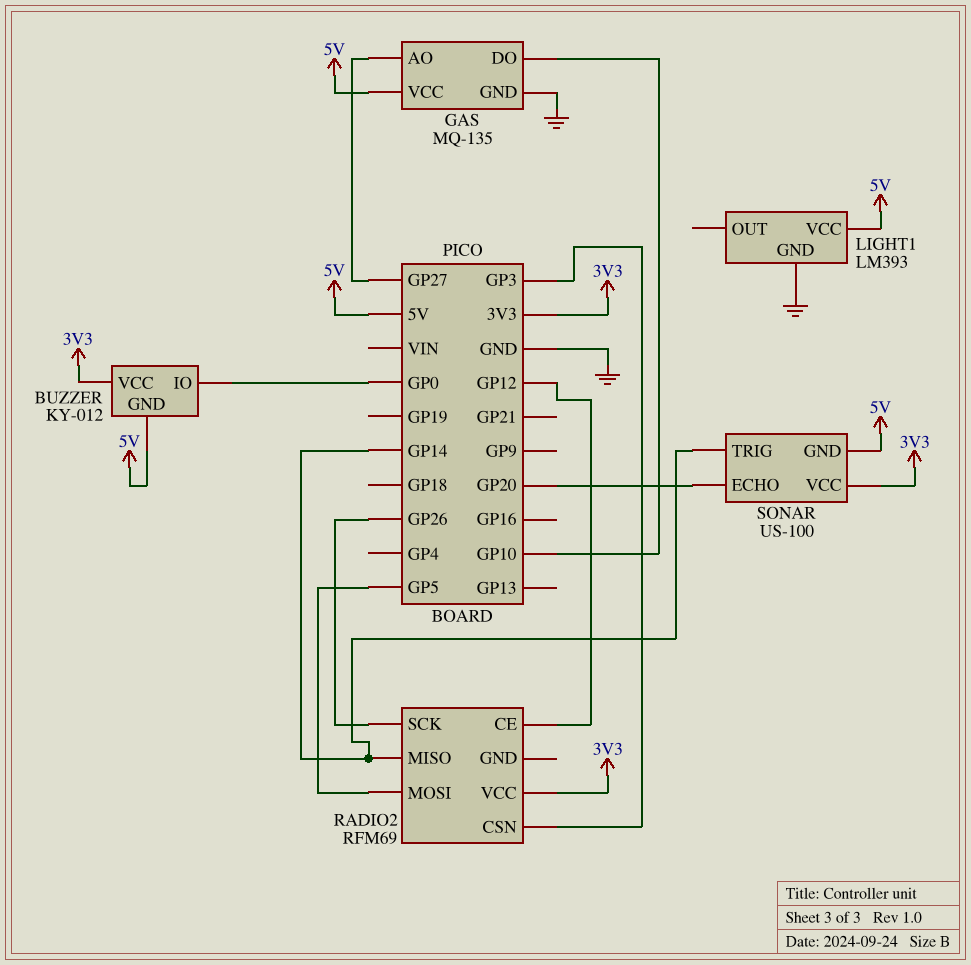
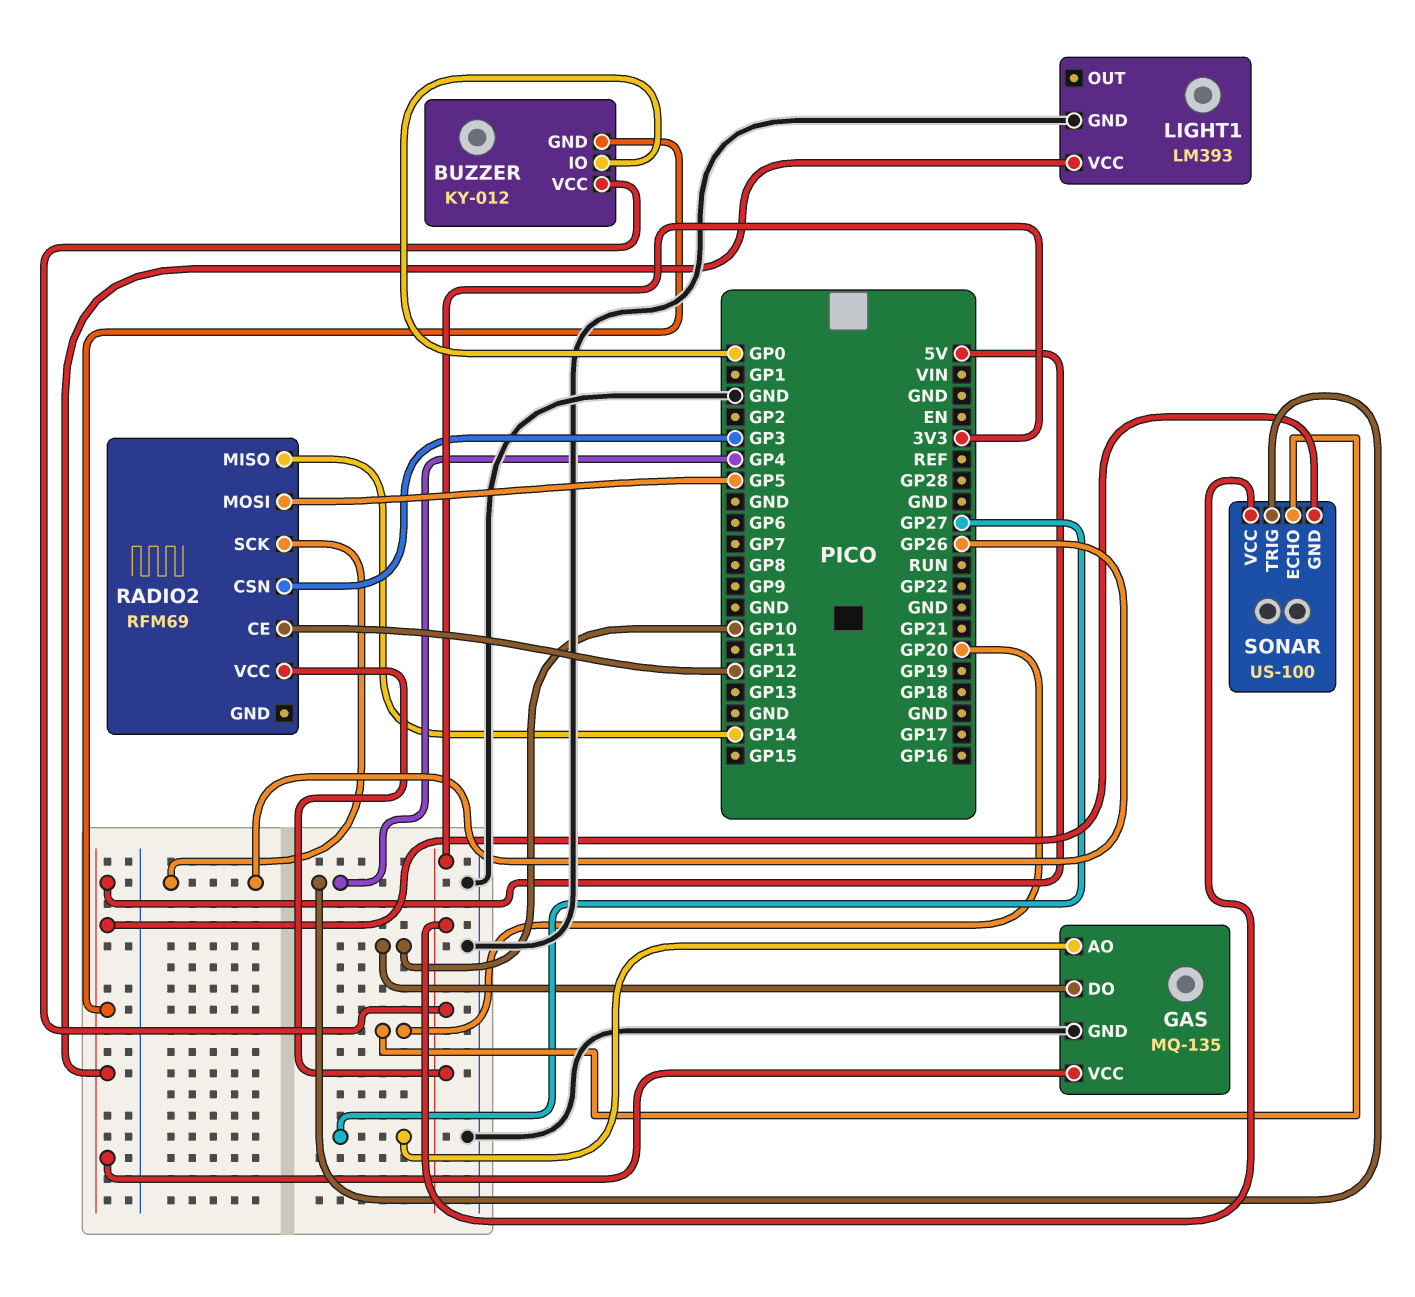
SONAR pin TRIG: GP14 -> GP4

